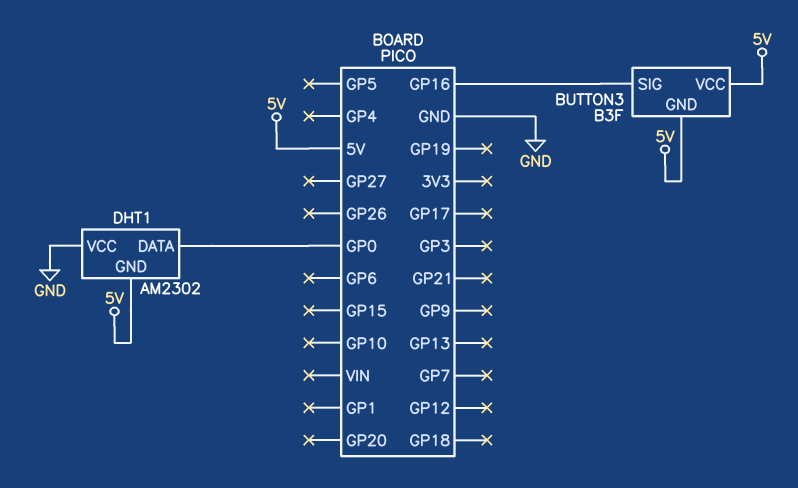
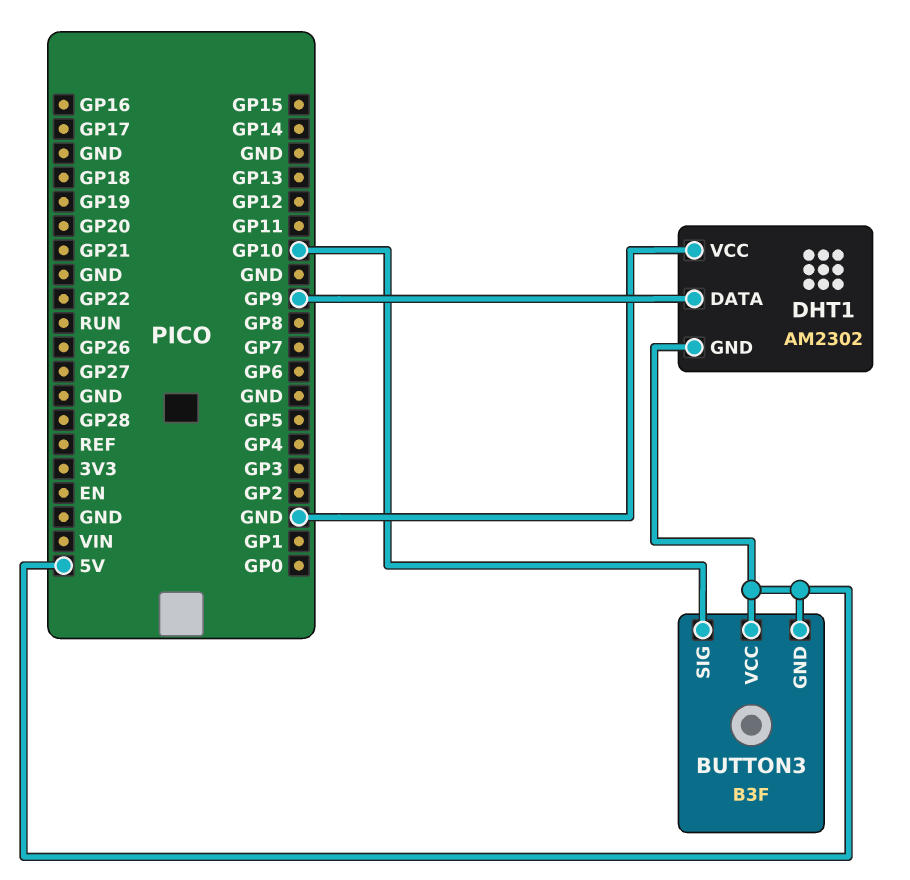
BUTTON3 pin SIG: GP16 -> GP10
DHT1 pin DATA: GP0 -> GP9

